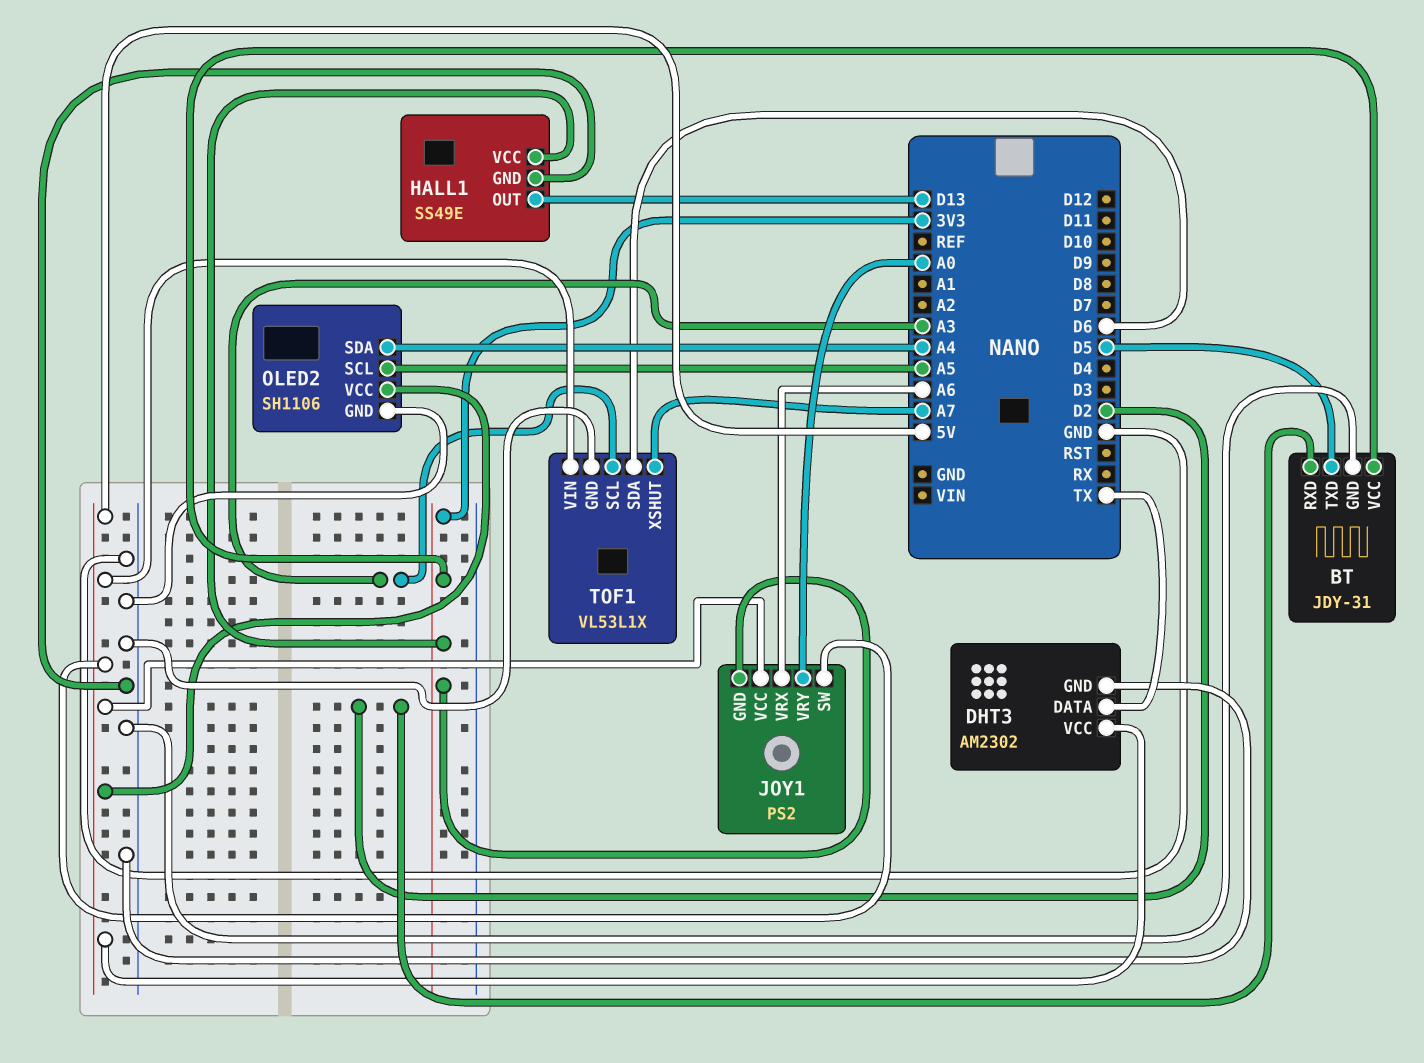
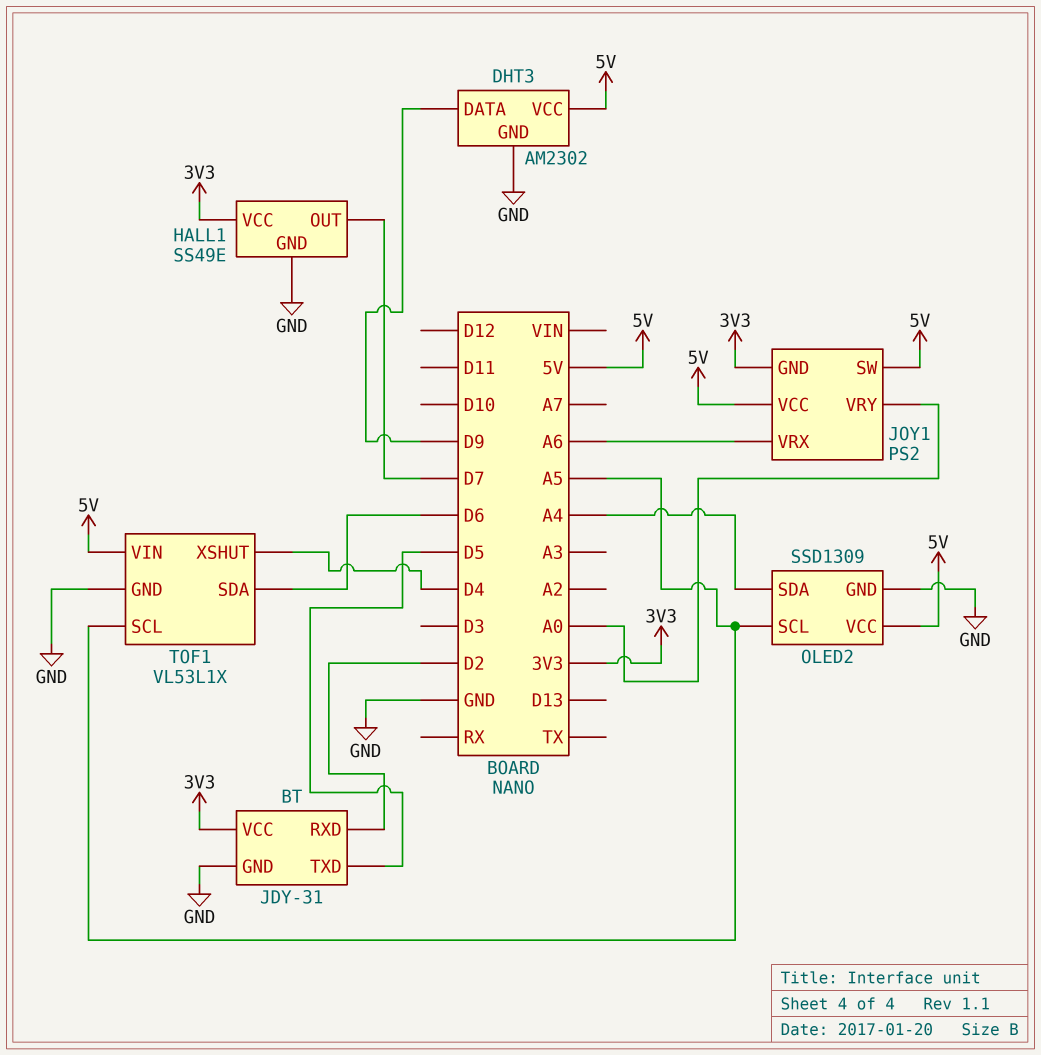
DHT3 pin DATA: TX -> D9
HALL1 pin OUT: D13 -> D7
OLED2: SH1106 -> SSD1309
TOF1 pin SCL: A3 -> A5
TOF1 pin XSHUT: A7 -> D4

